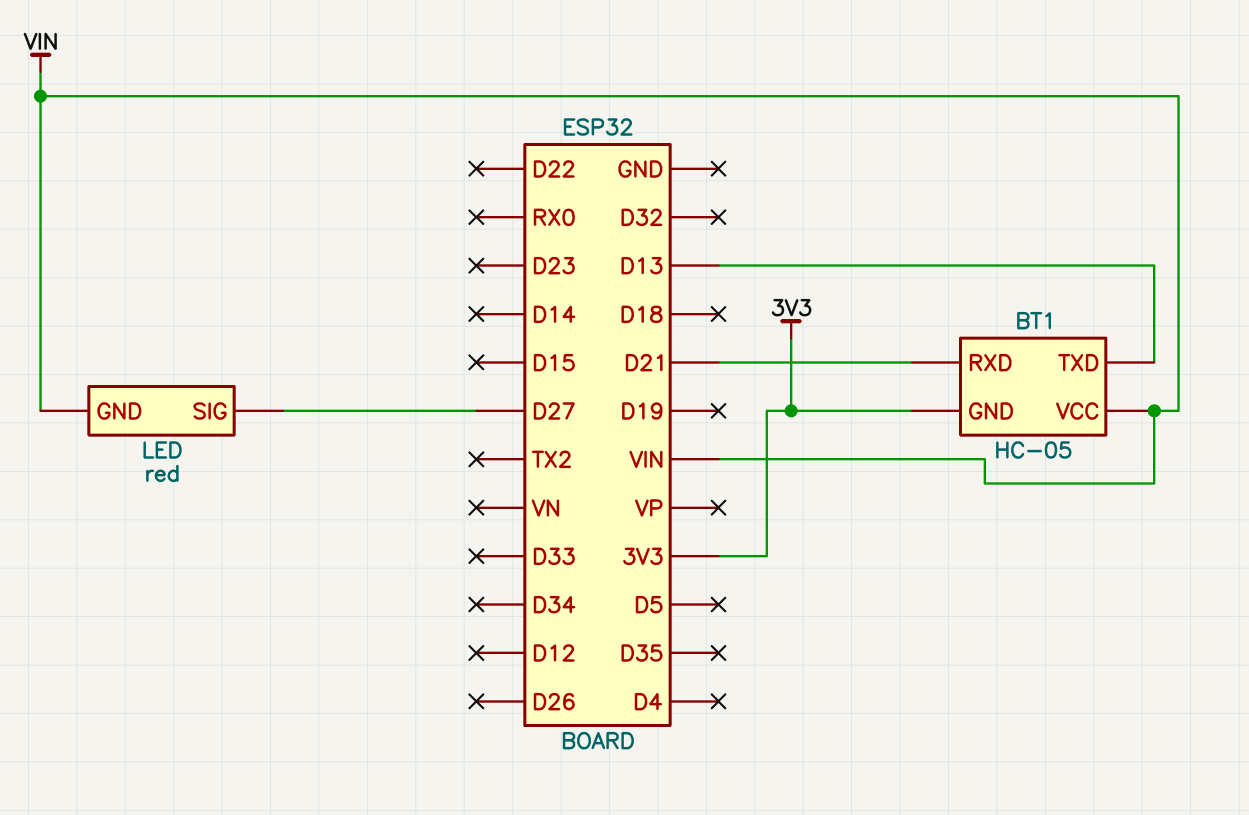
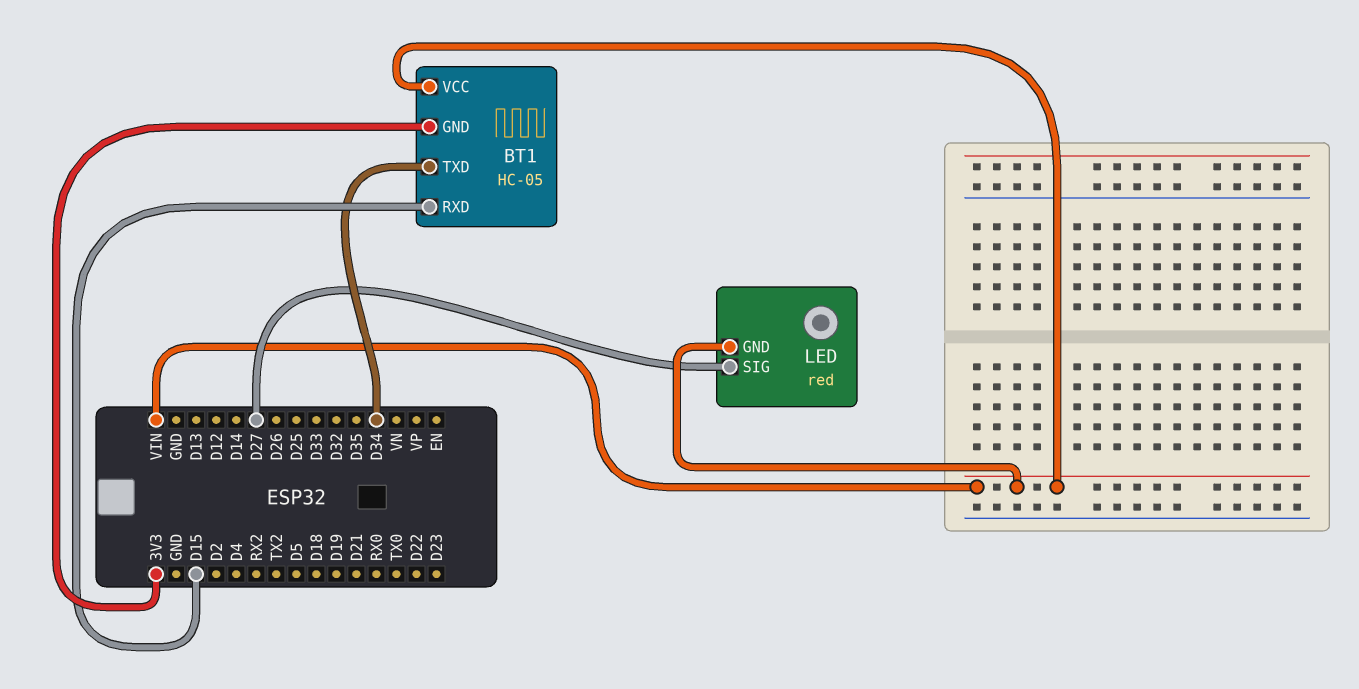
BT1 pin RXD: D21 -> D15
BT1 pin TXD: D13 -> D34

